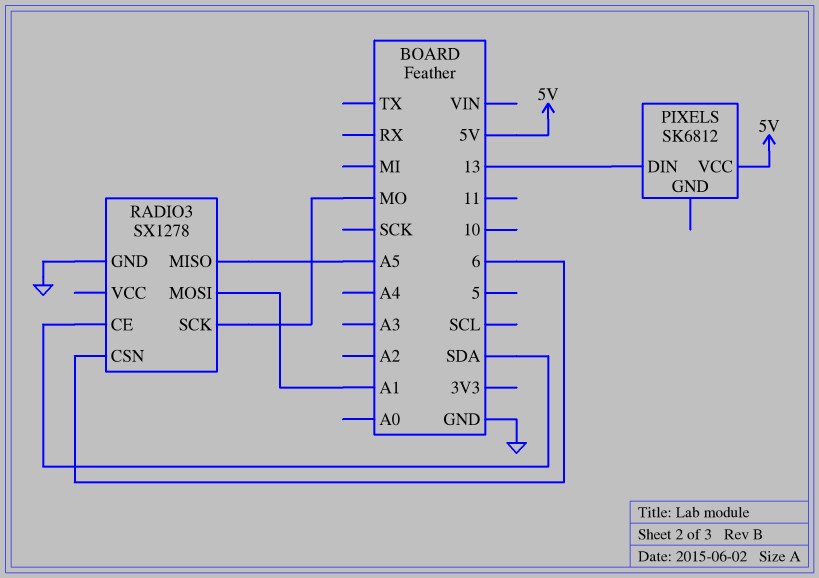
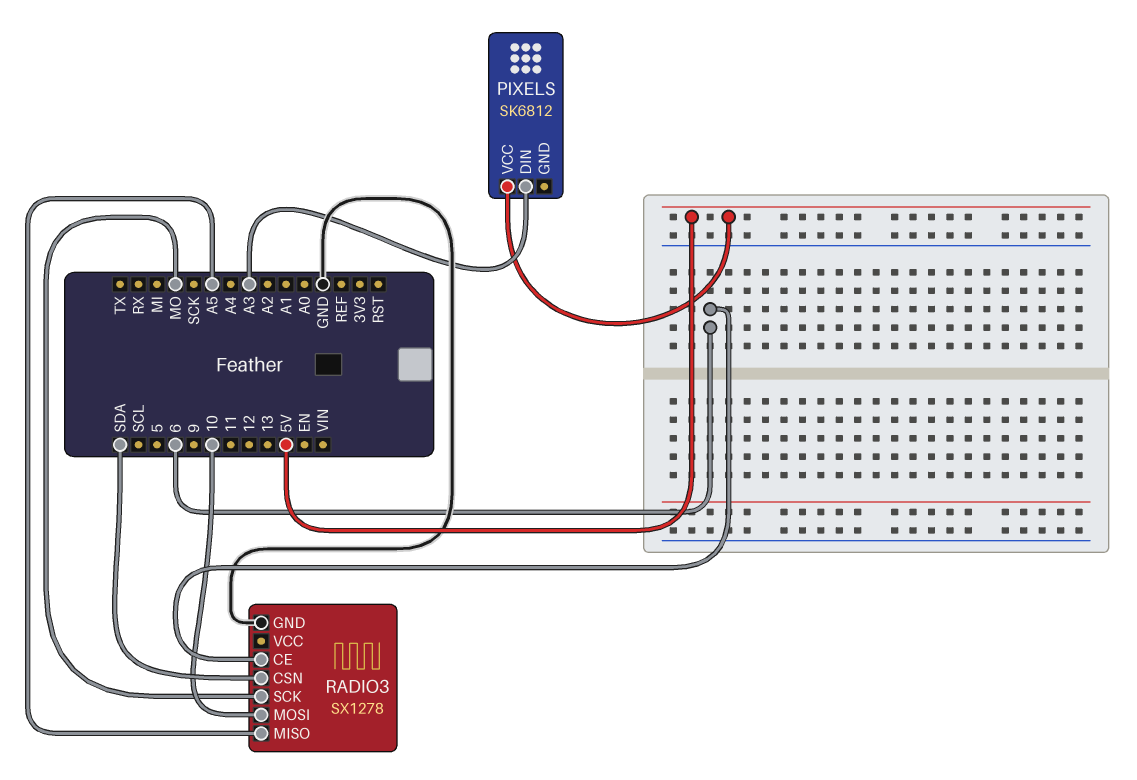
PIXELS pin DIN: 13 -> A3
RADIO3 pin CE: SDA -> 6
RADIO3 pin CSN: 6 -> SDA
RADIO3 pin MOSI: A1 -> 10

